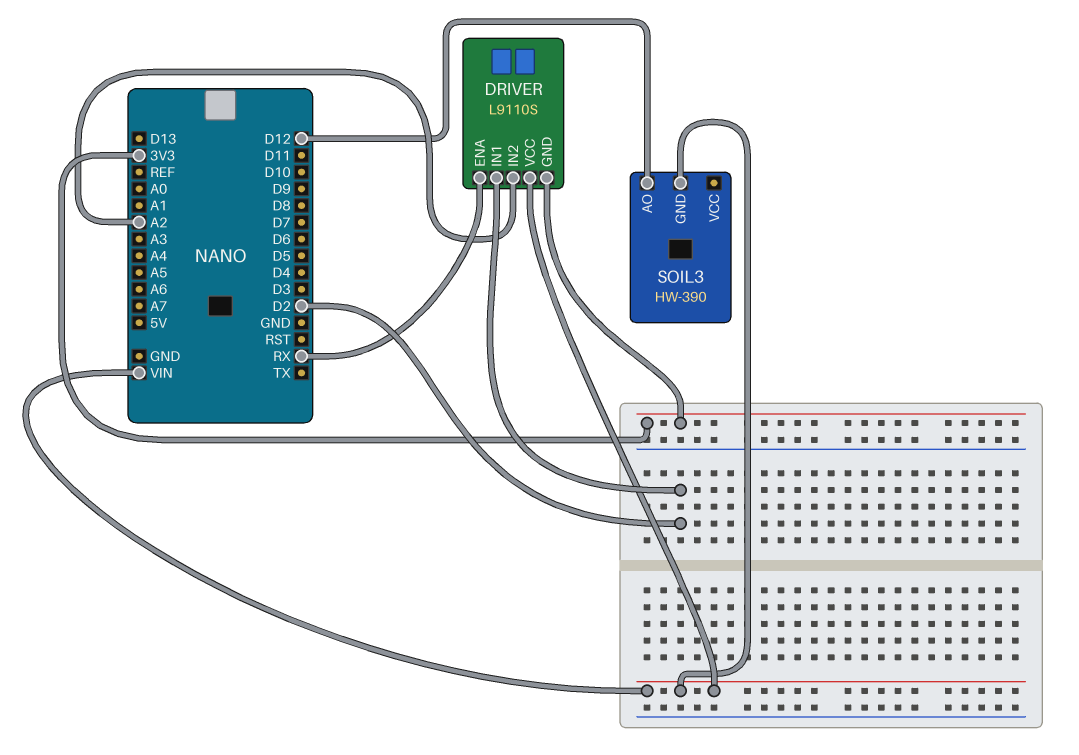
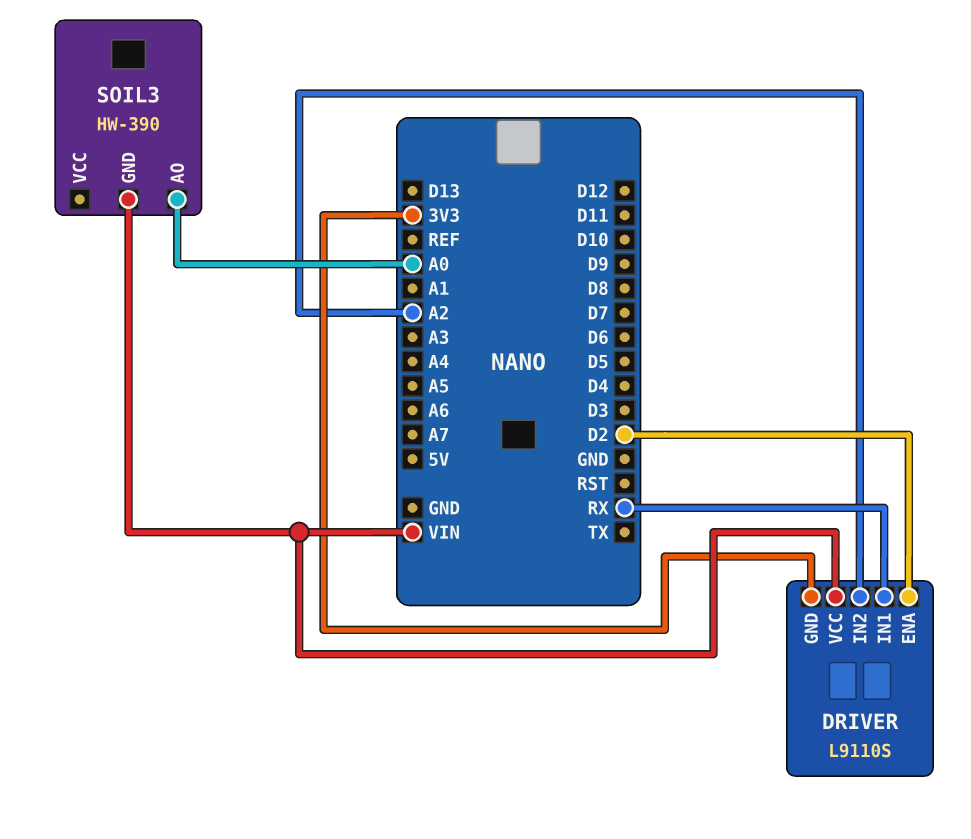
DRIVER pin ENA: RX -> D2
DRIVER pin IN1: D2 -> RX
SOIL3 pin AO: D12 -> A0

